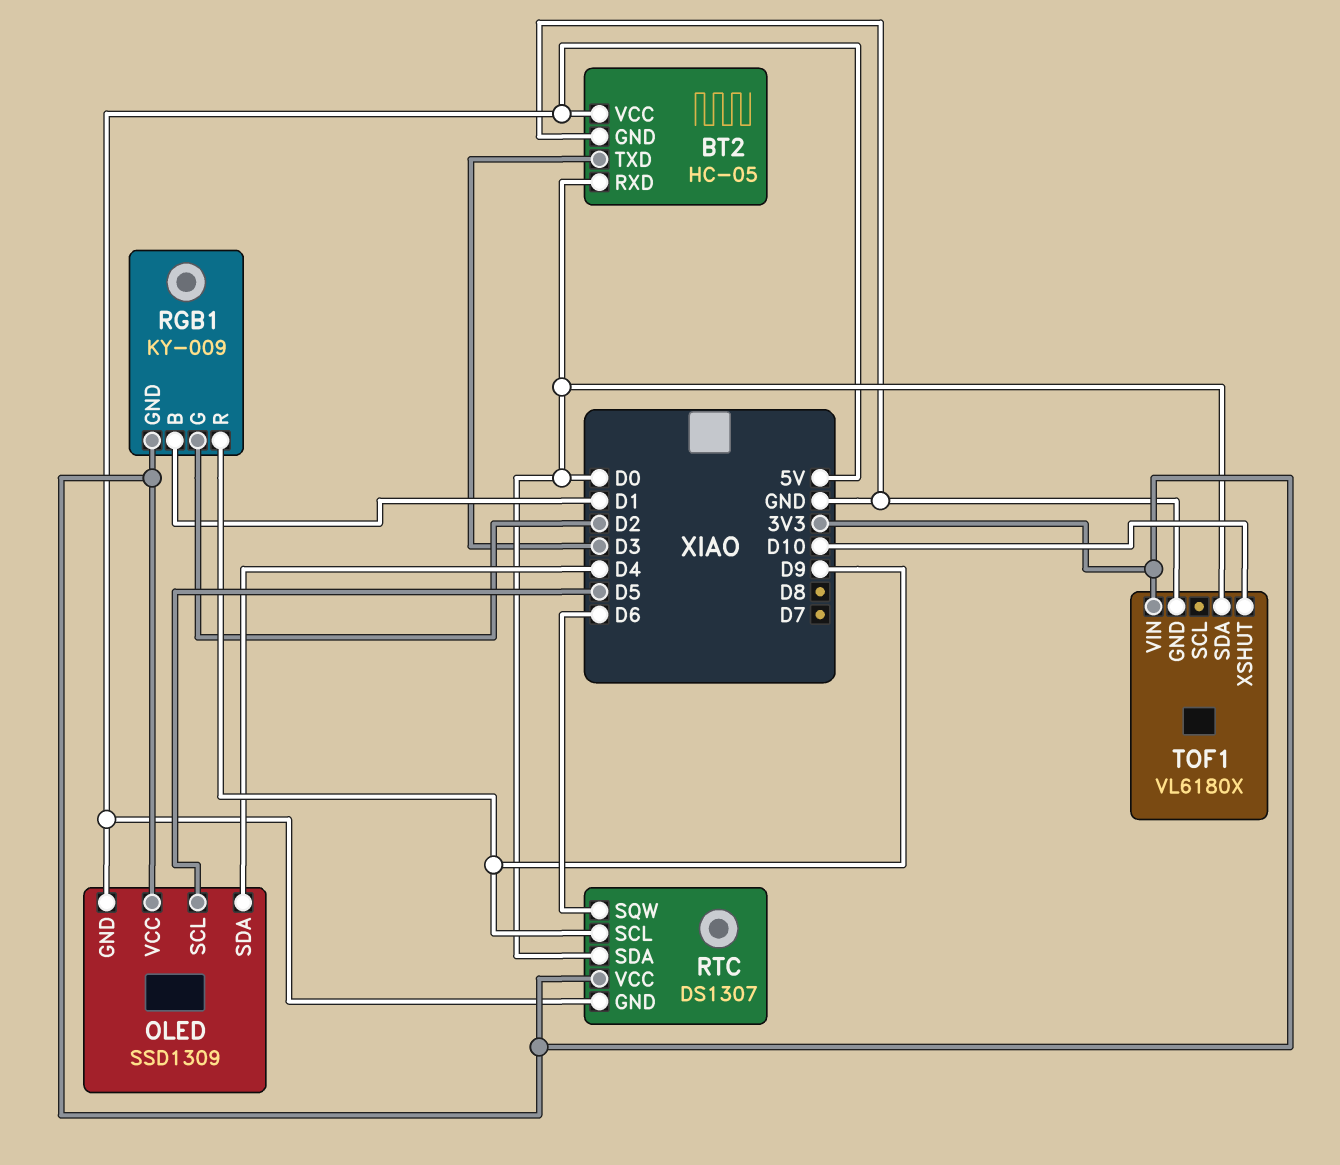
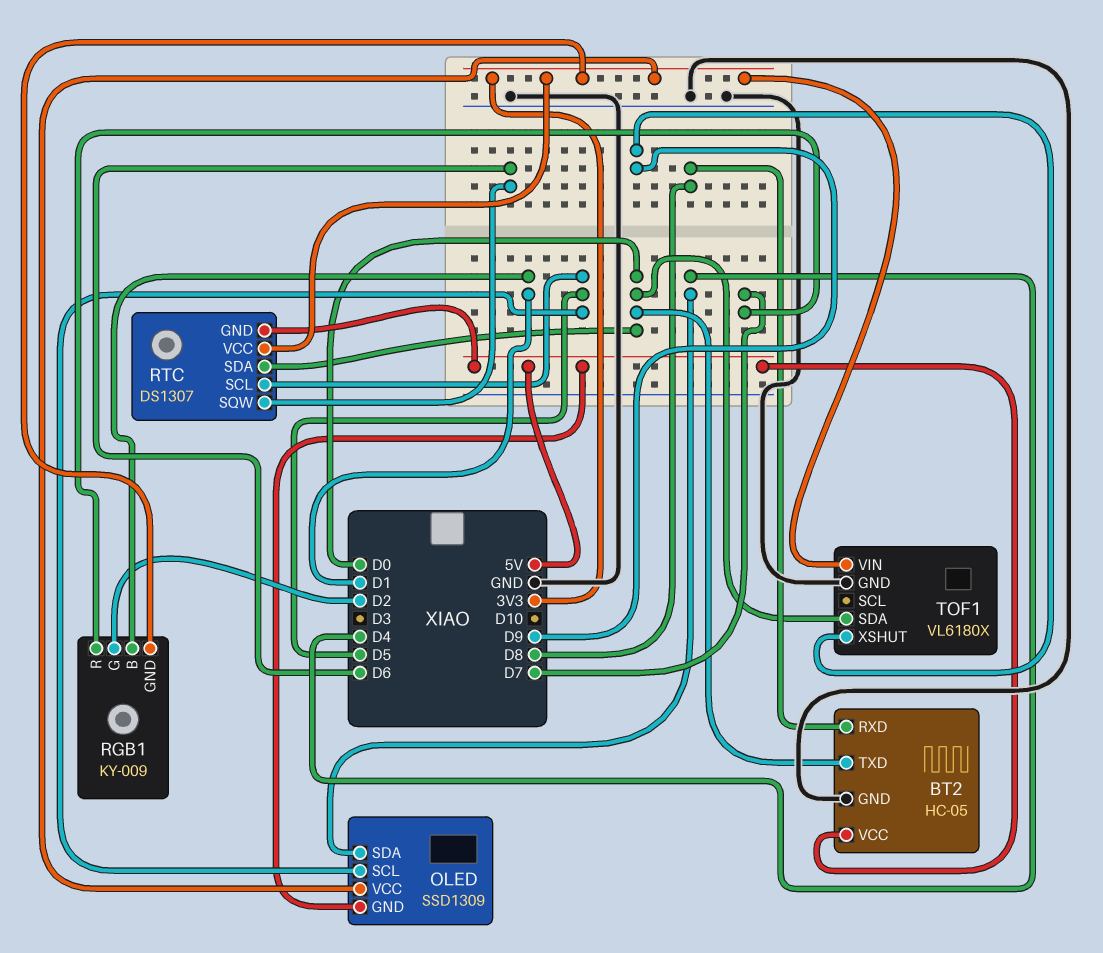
BT2 pin RXD: D0 -> D8
BT2 pin TXD: D3 -> D0
RGB1 pin R: D9 -> D7
RTC pin SCL: D9 -> D5
TOF1 pin XSHUT: D10 -> D9

